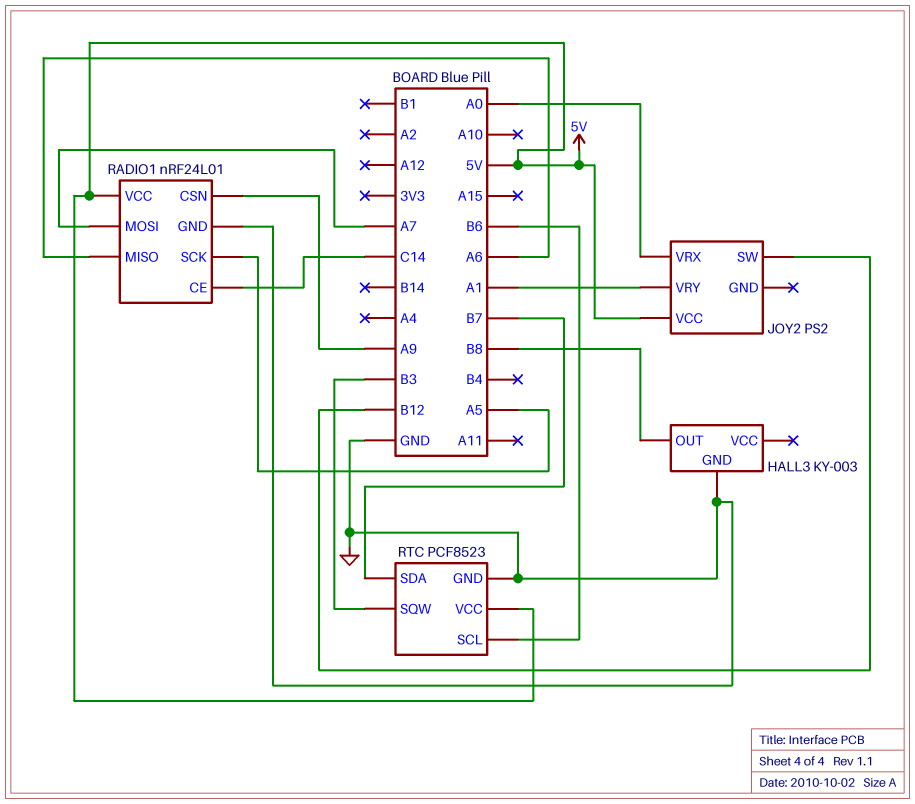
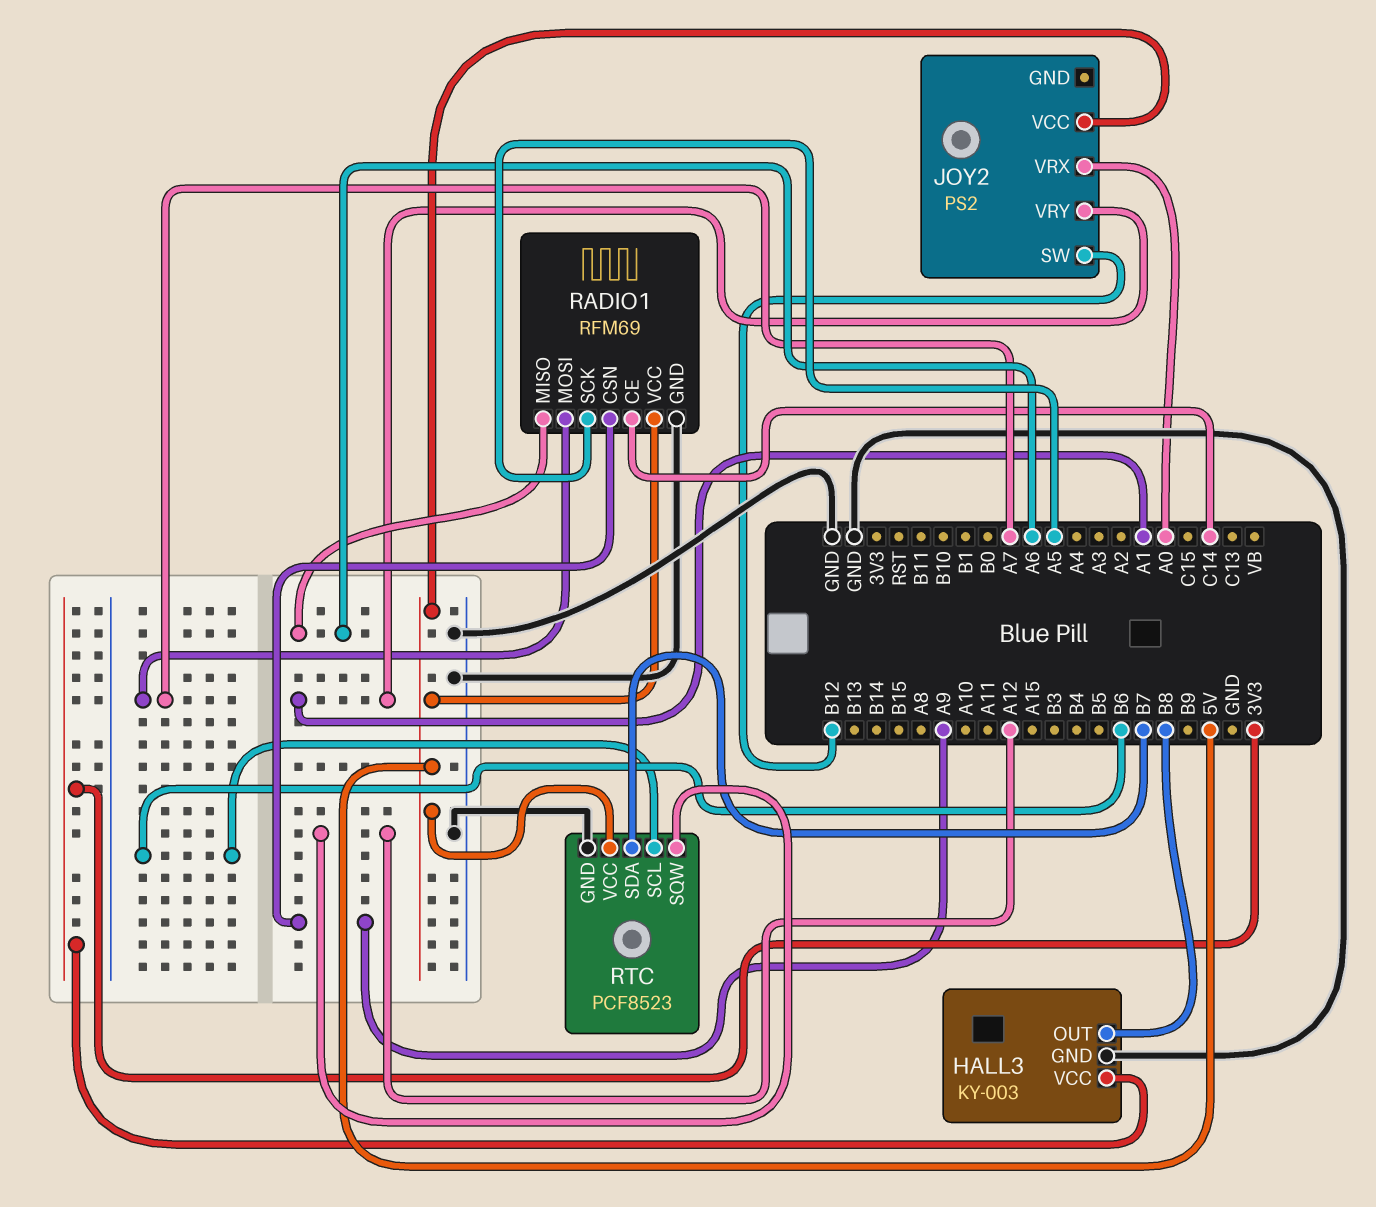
HALL3 pin VCC: none -> 3V3
RADIO1: nRF24L01 -> RFM69
RTC pin SQW: B3 -> A12

